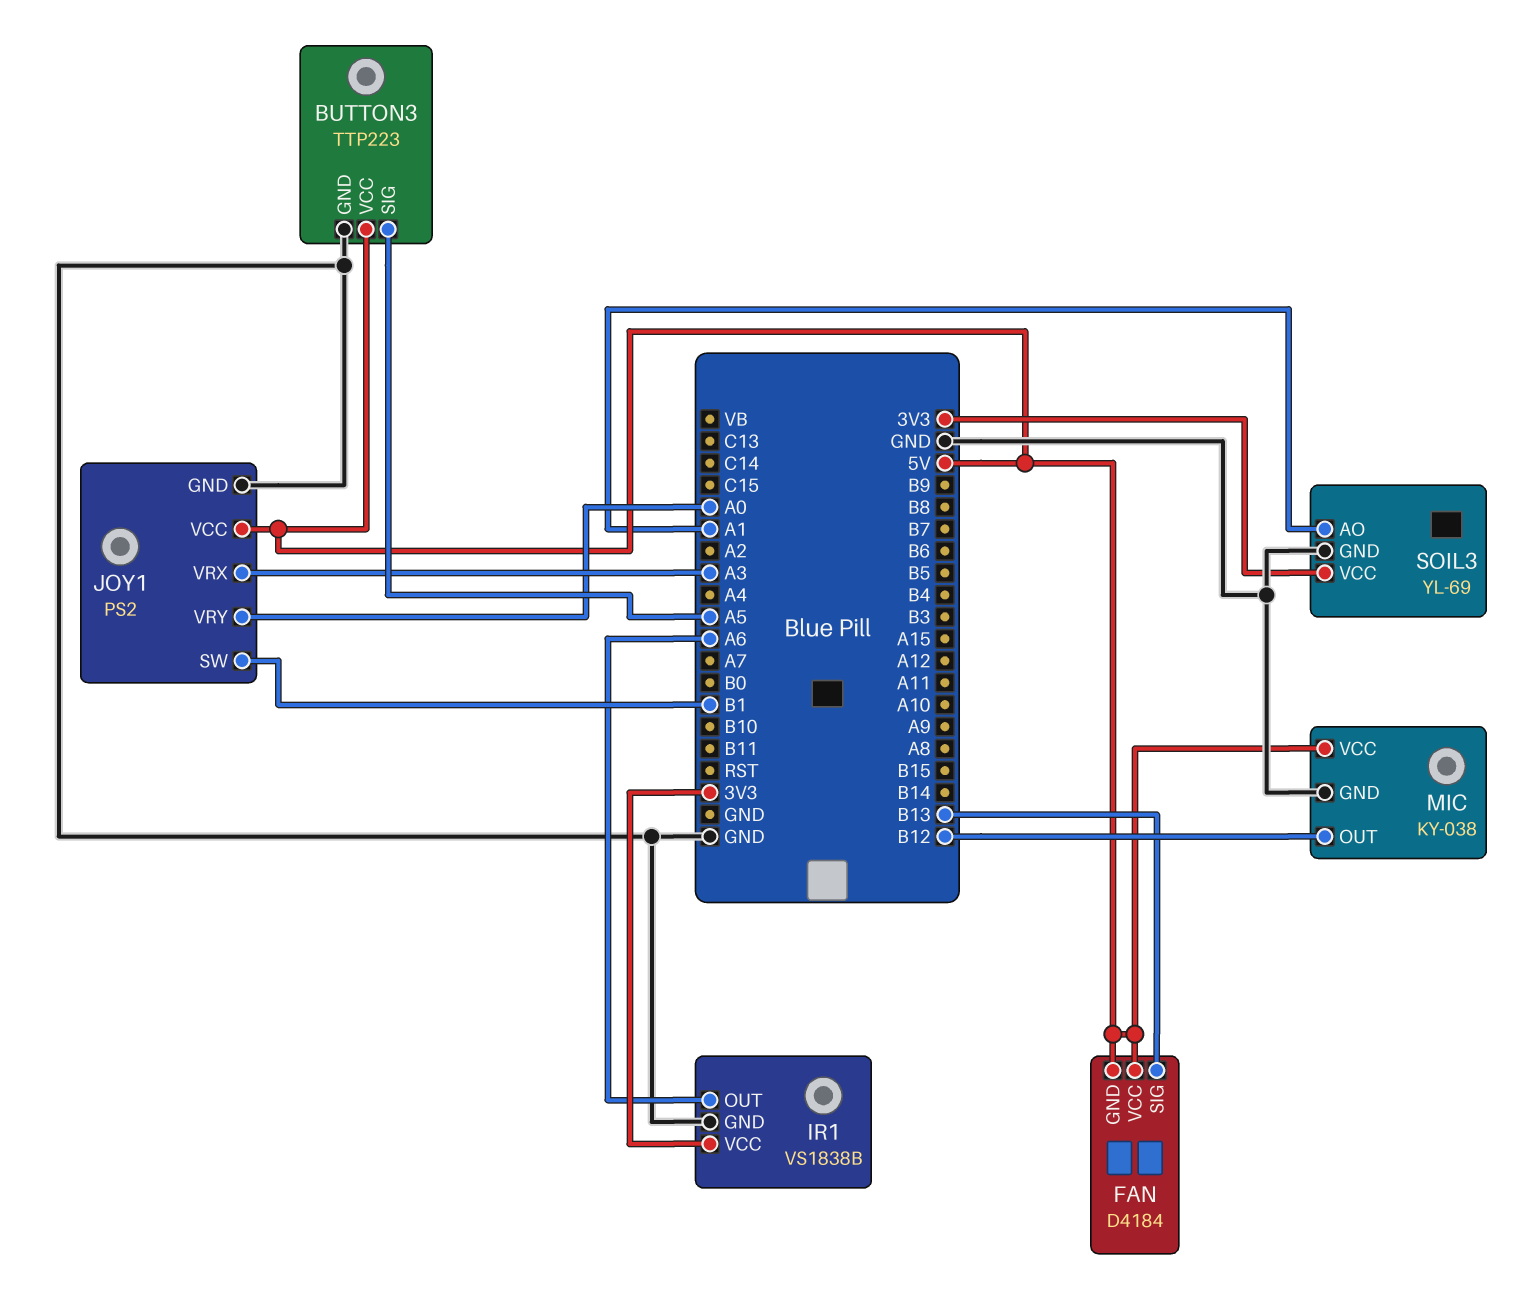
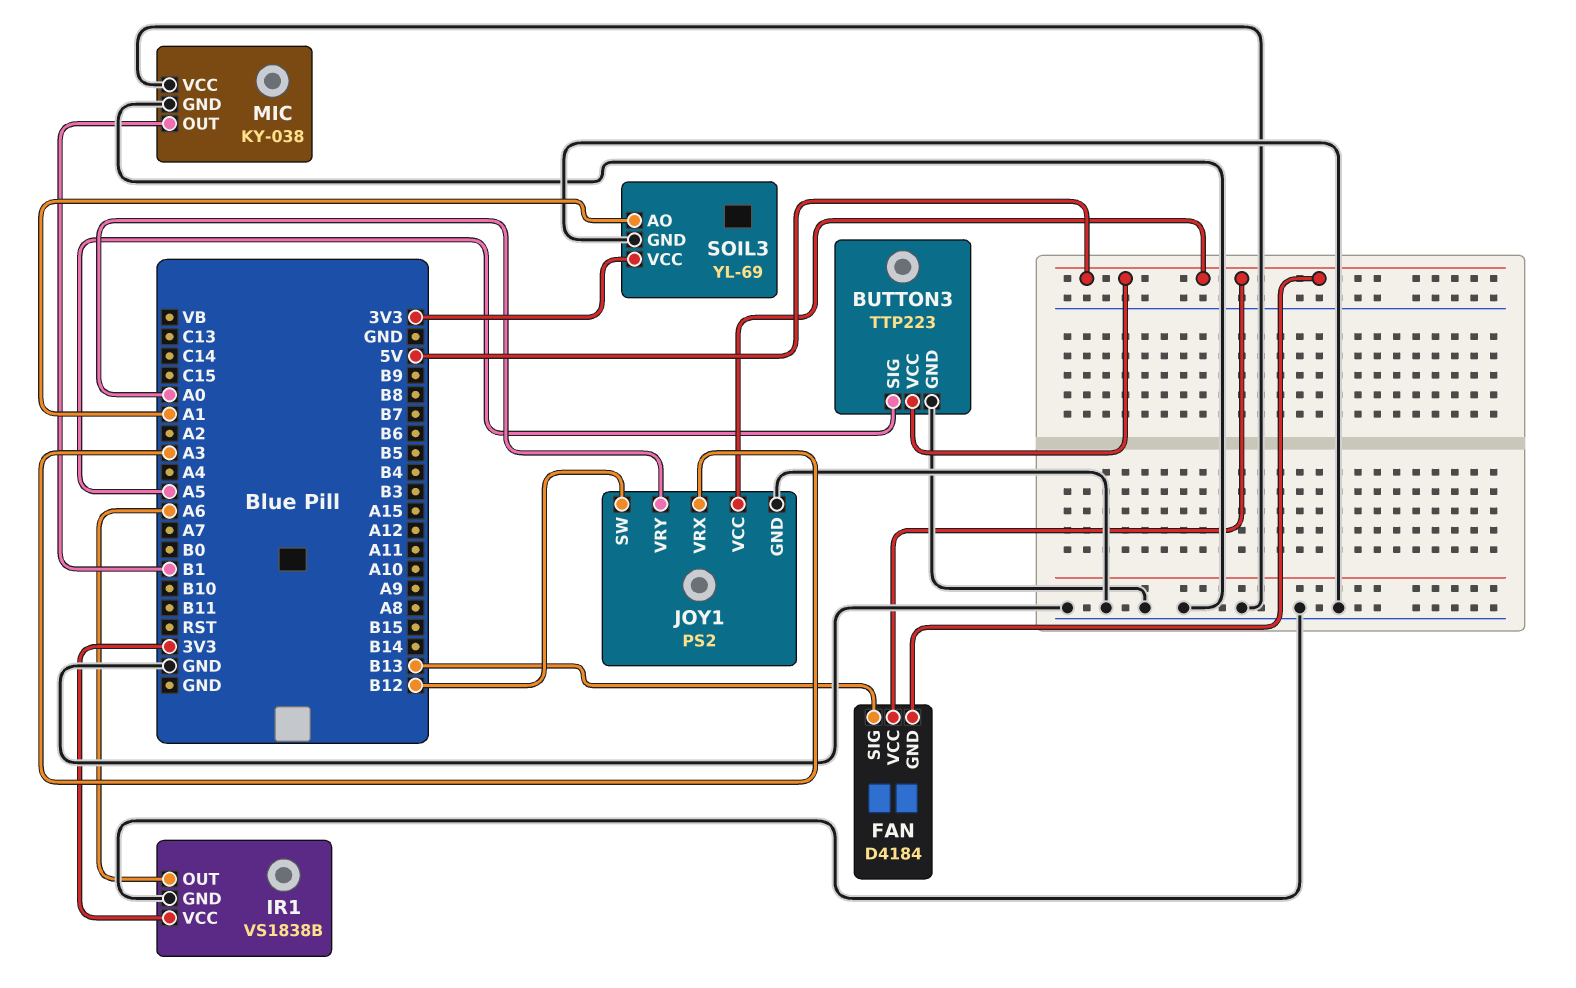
JOY1 pin SW: B1 -> B12
MIC pin OUT: B12 -> B1
MIC pin VCC: 5V -> GND

